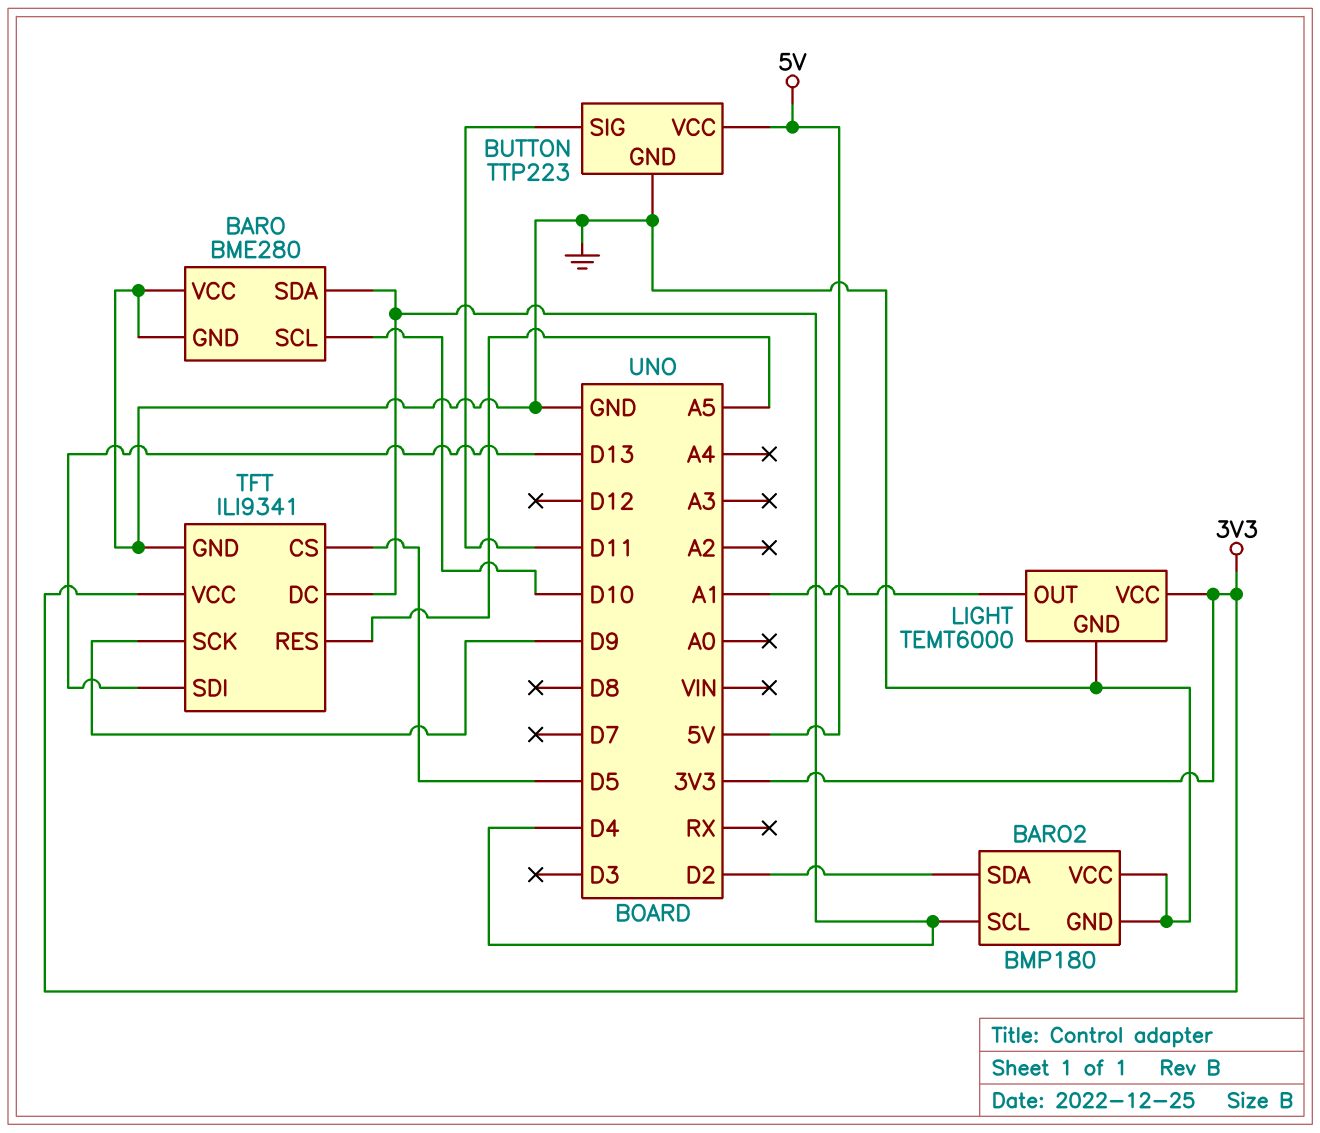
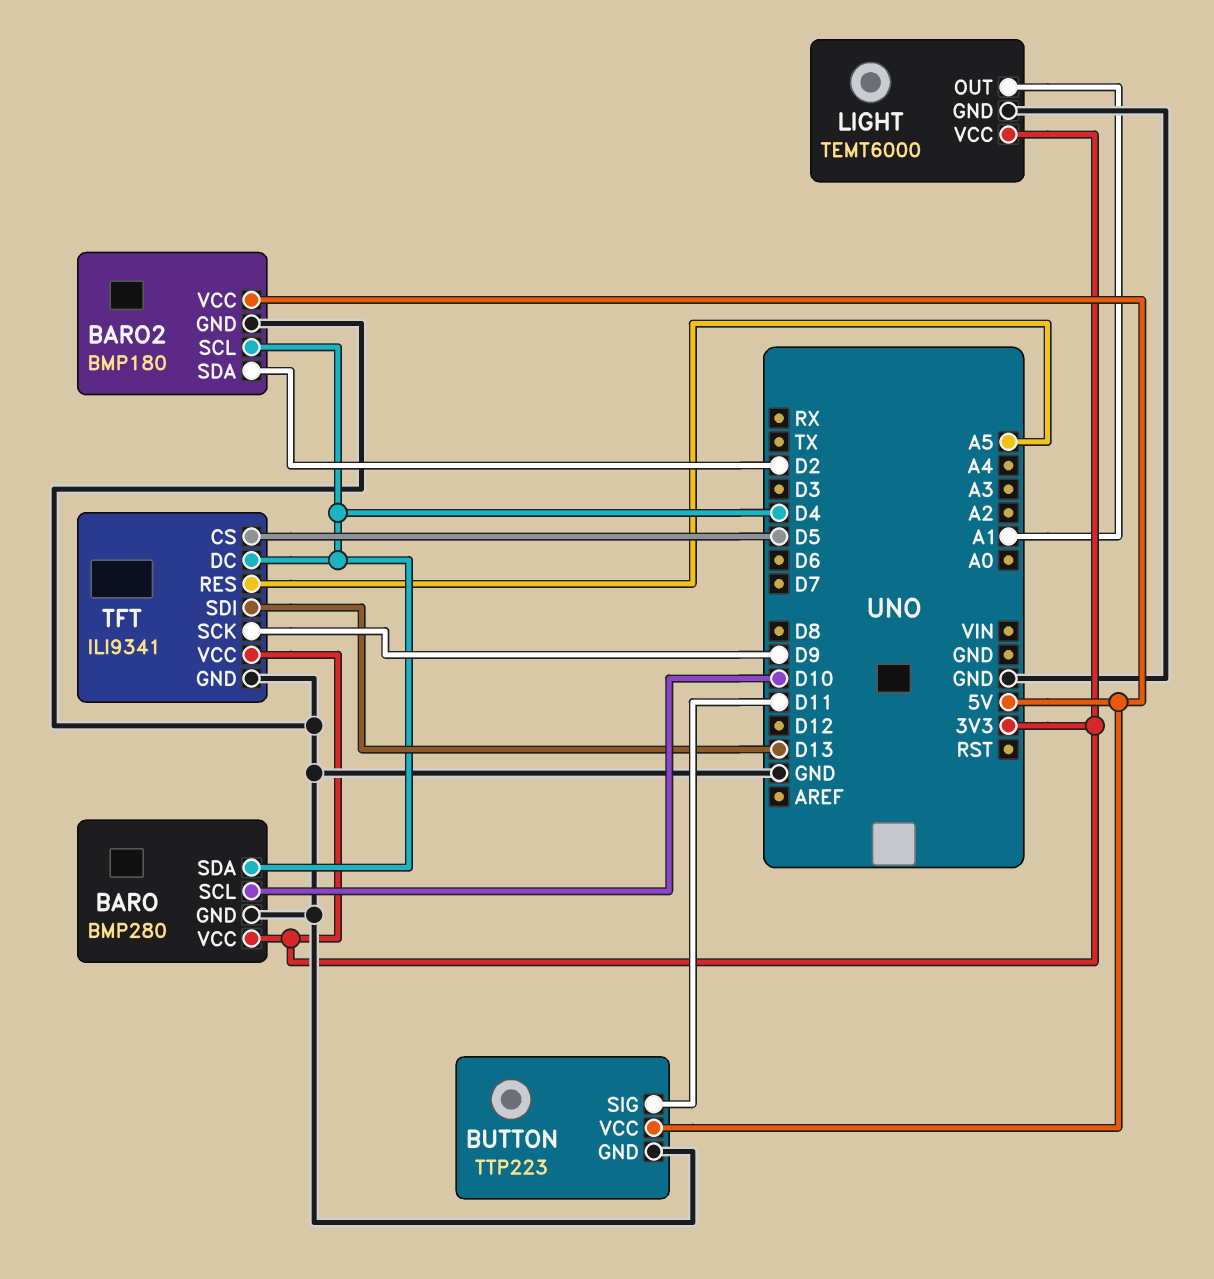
BARO: BME280 -> BMP280
BARO pin VCC: GND -> 3V3
BARO2 pin VCC: GND -> 5V

